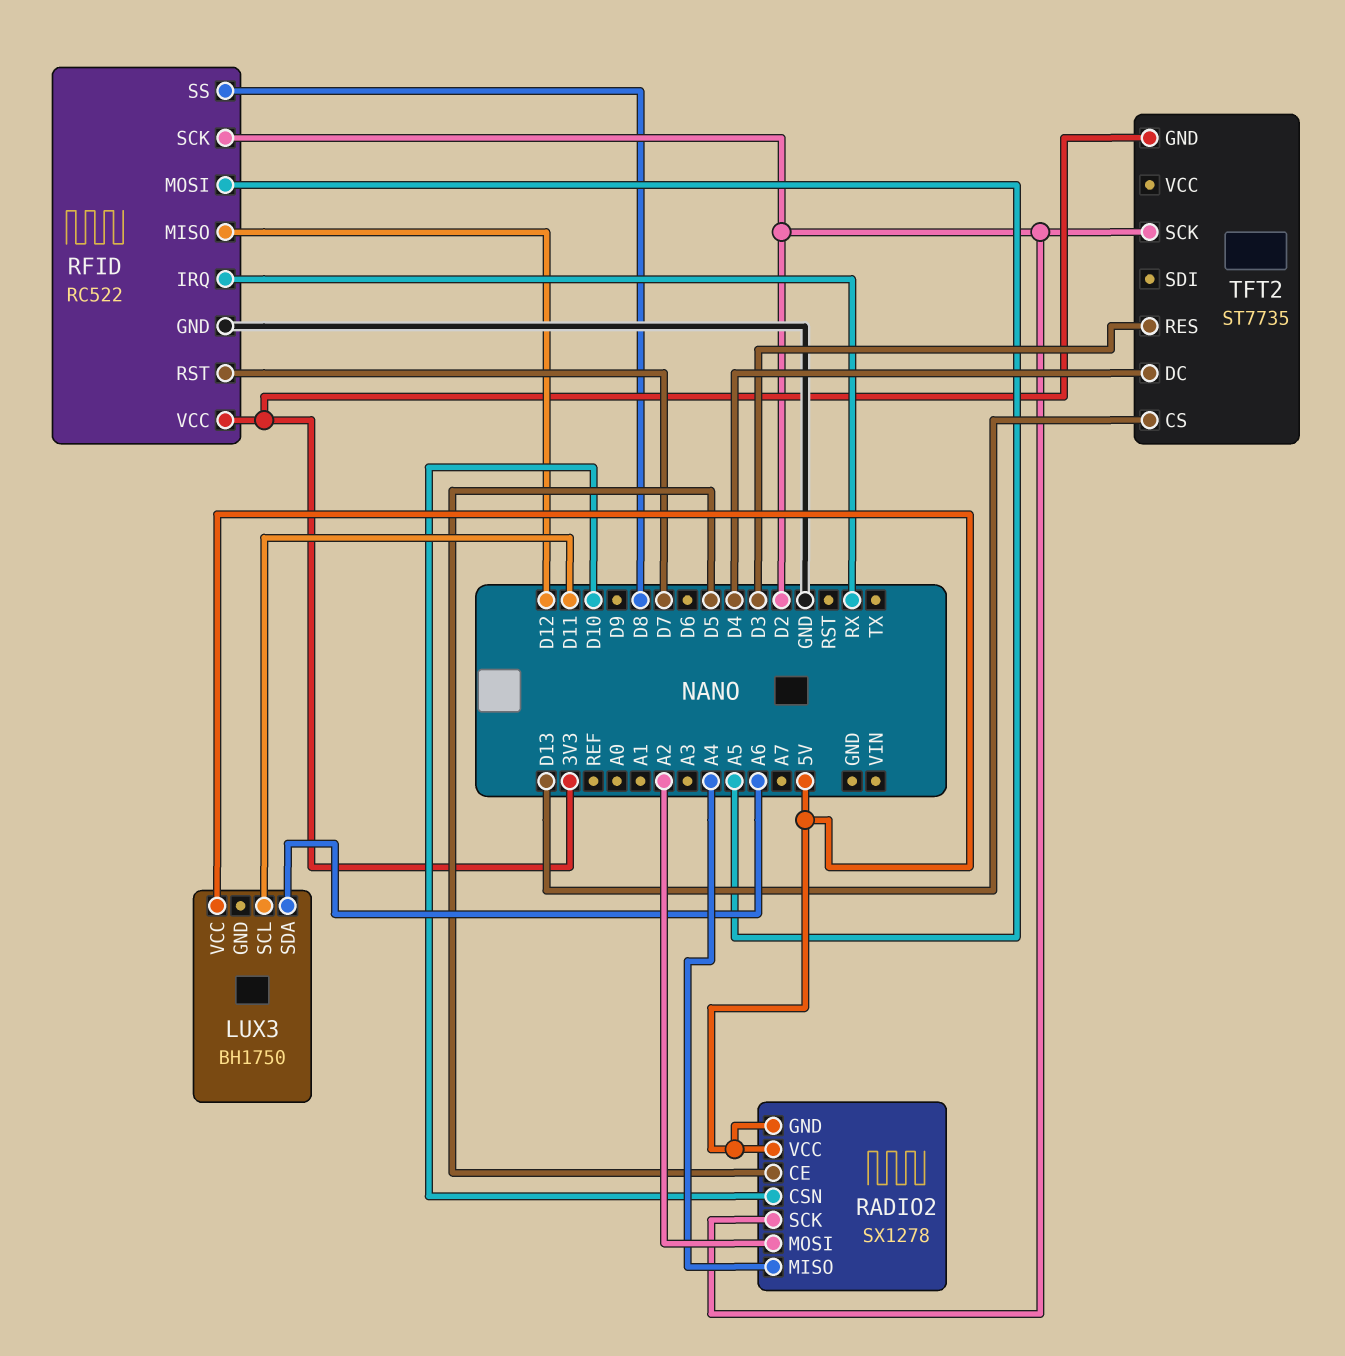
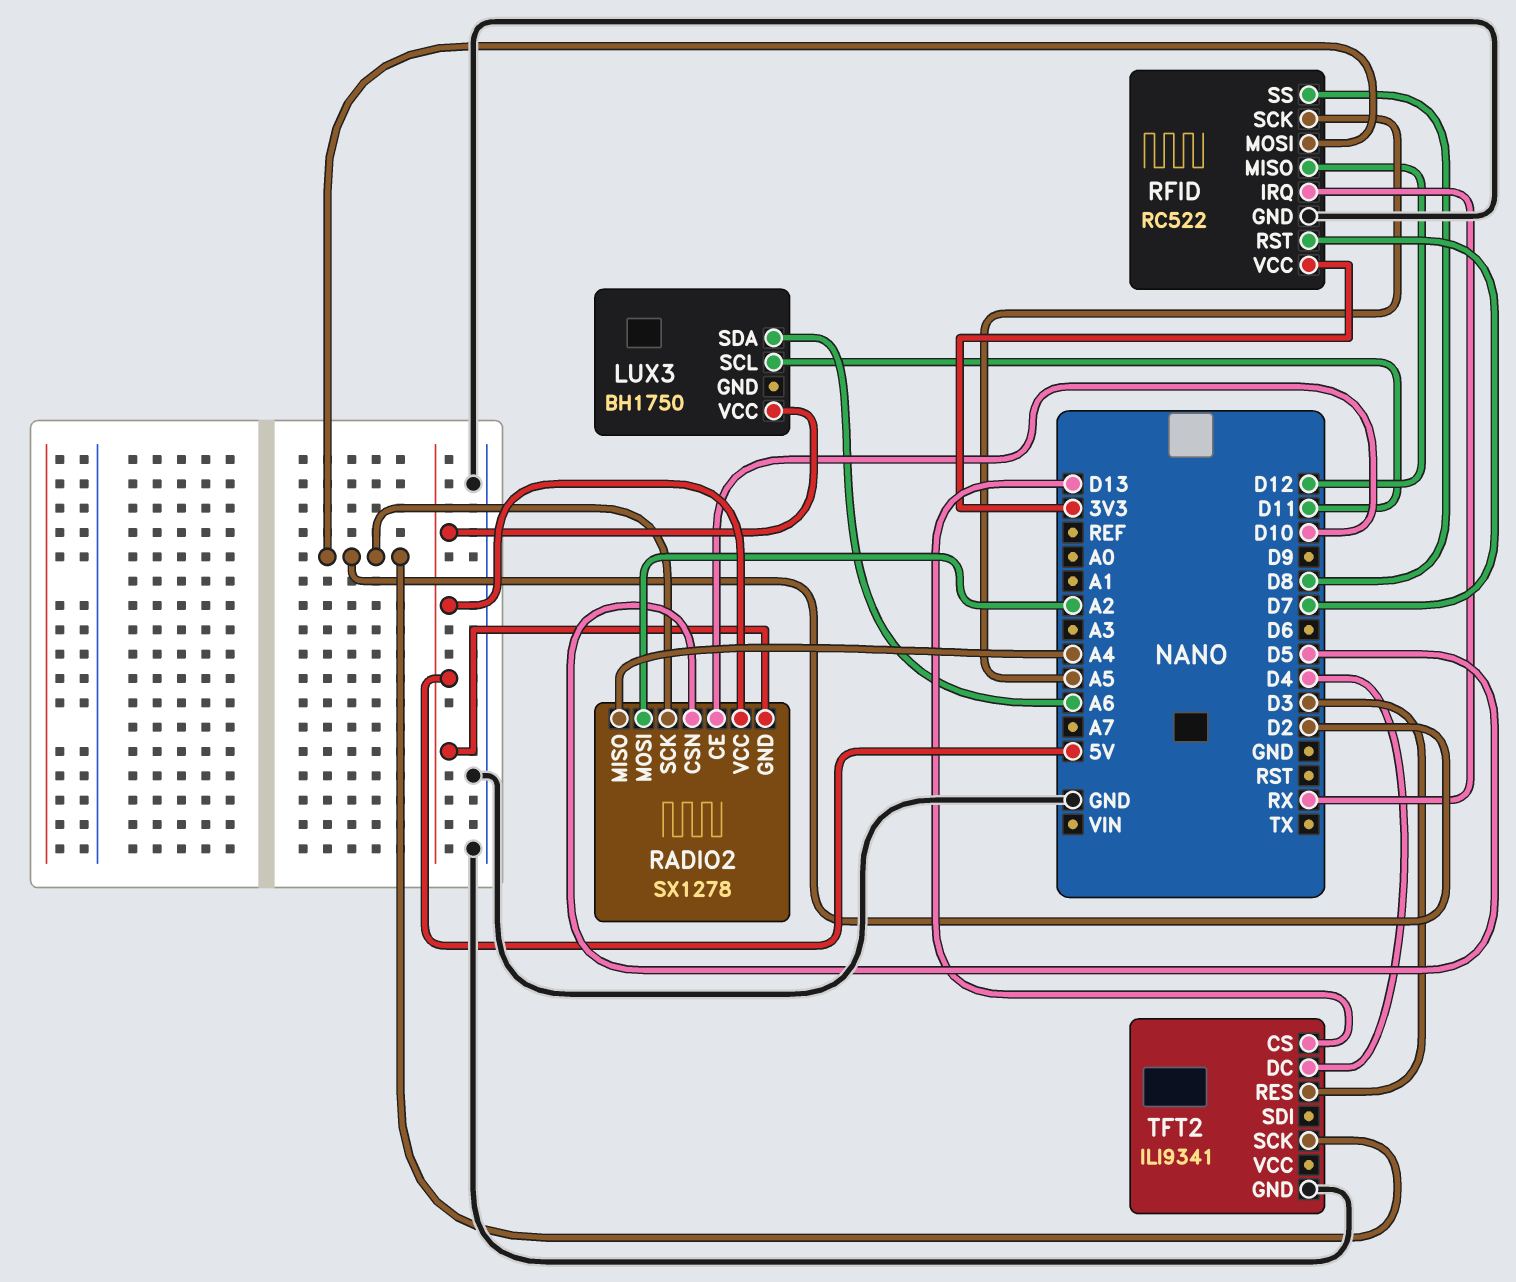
RADIO2 pin CE: D5 -> D10
RADIO2 pin CSN: D10 -> D5
RFID pin MOSI: A5 -> D2
RFID pin SCK: D2 -> A5
TFT2: ST7735 -> ILI9341
TFT2 pin GND: 3V3 -> GND

